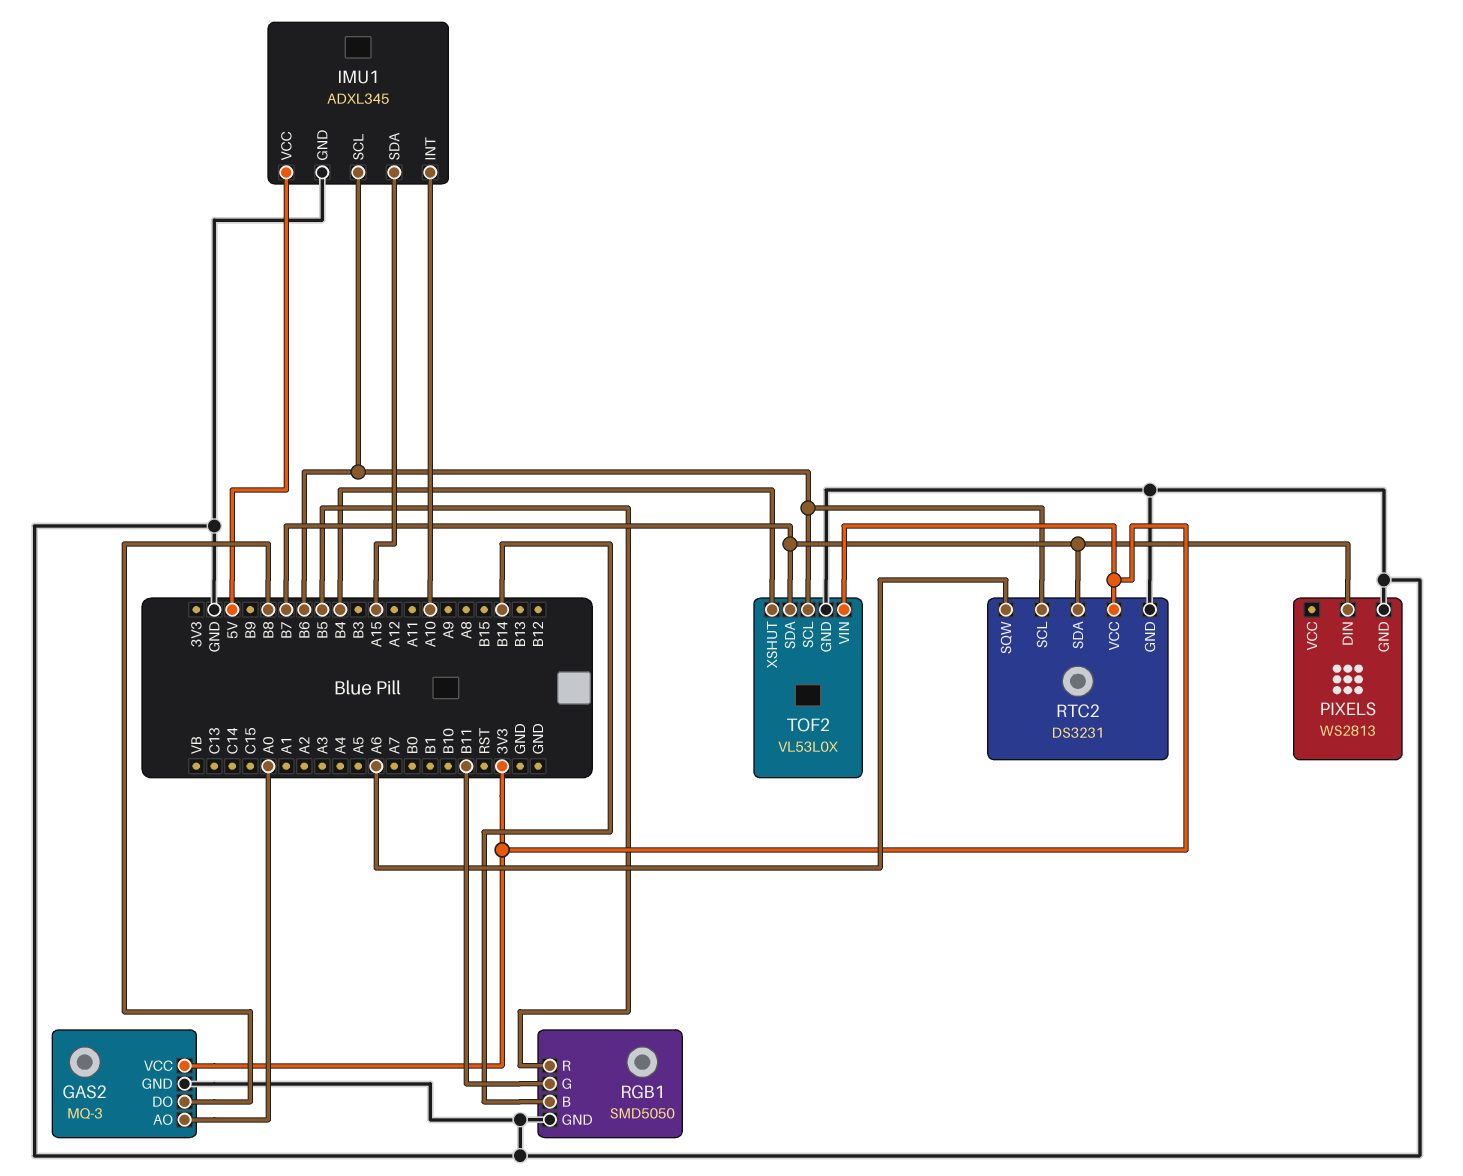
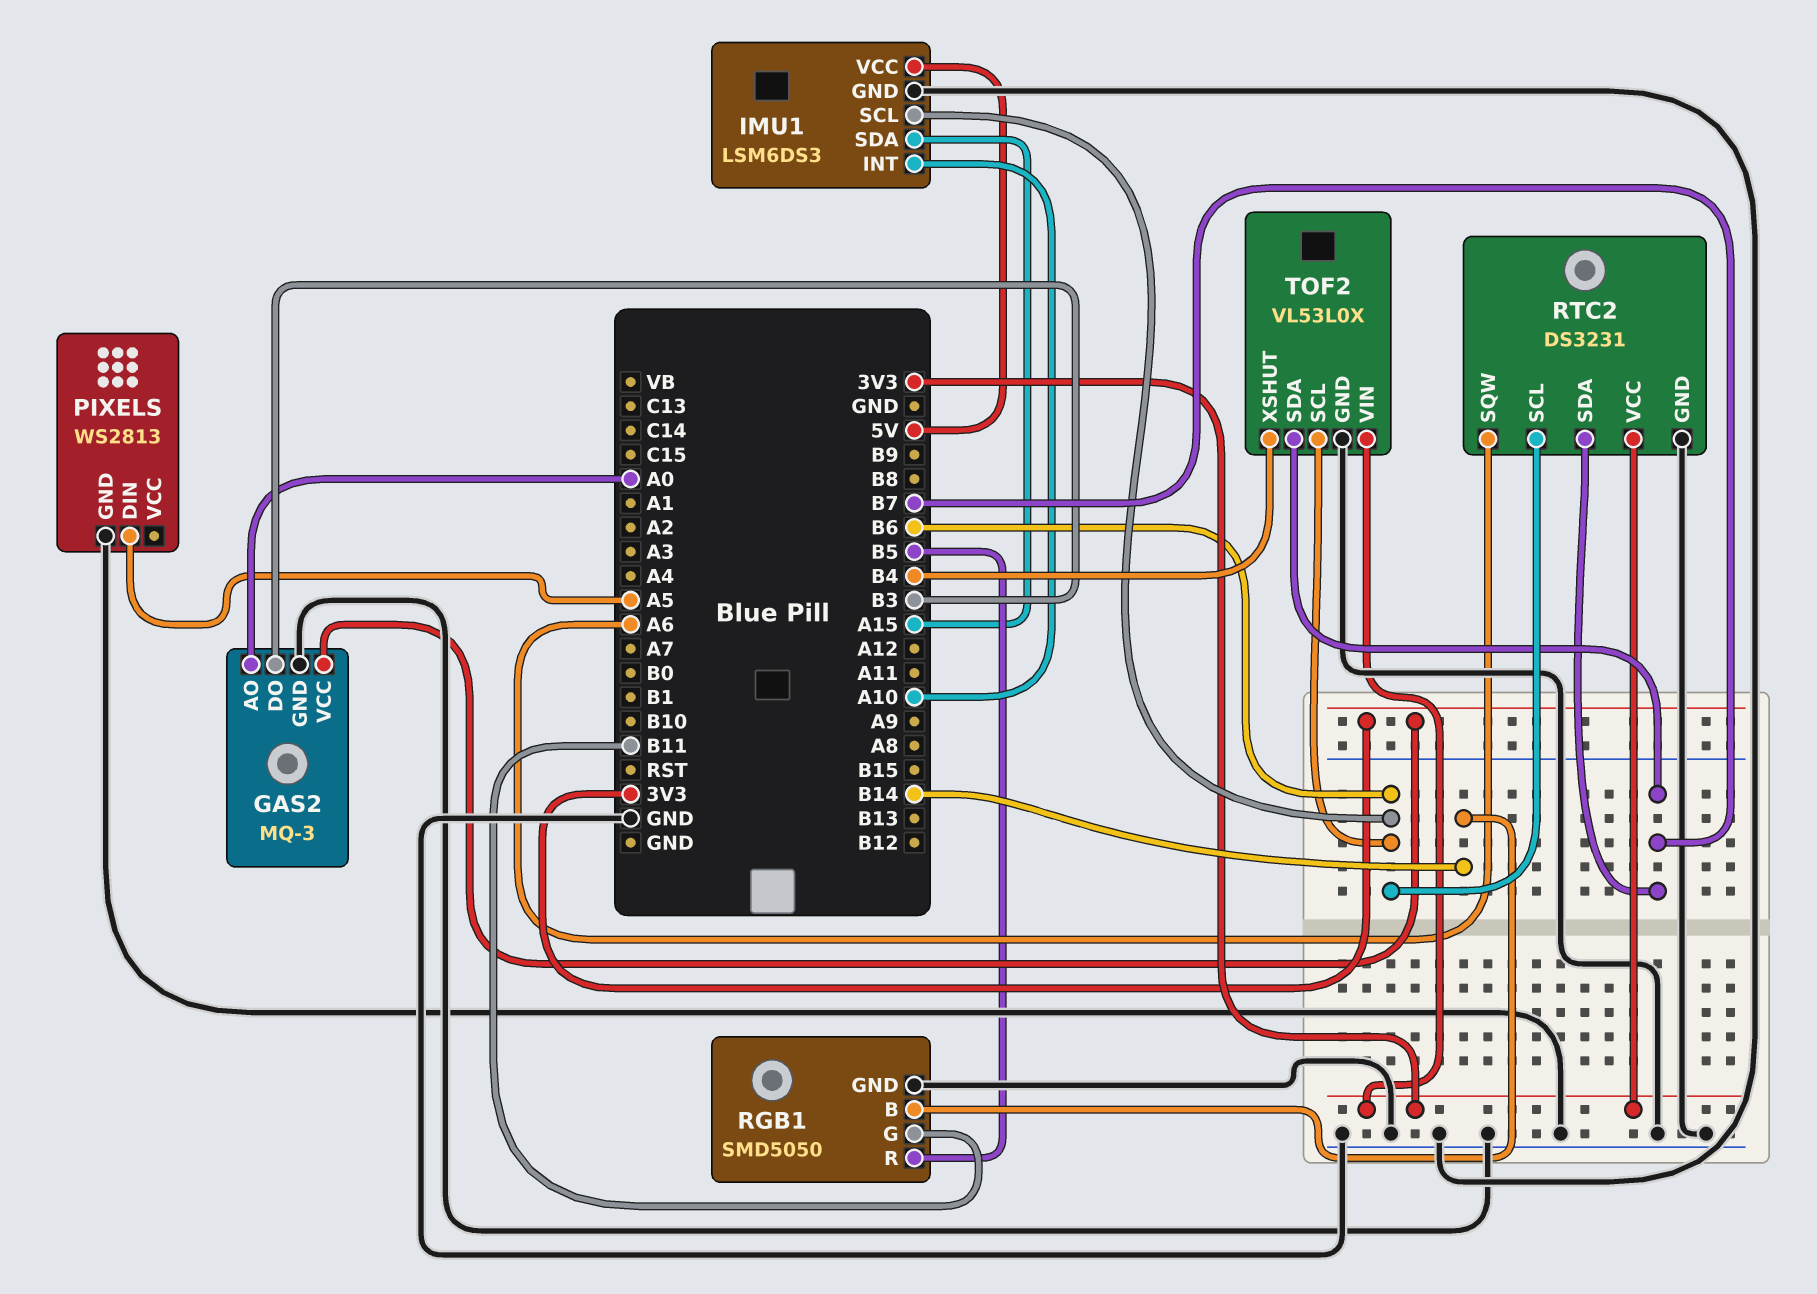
GAS2 pin DO: B8 -> B3
IMU1: ADXL345 -> LSM6DS3
PIXELS pin DIN: B7 -> A5

